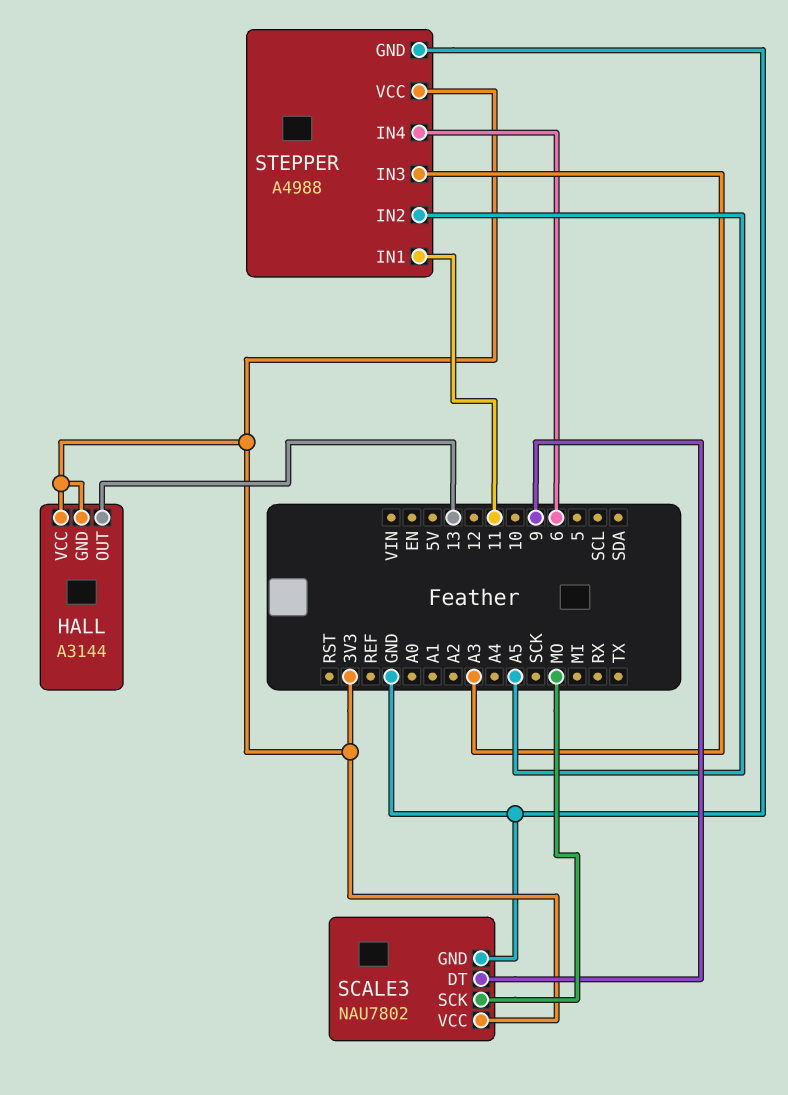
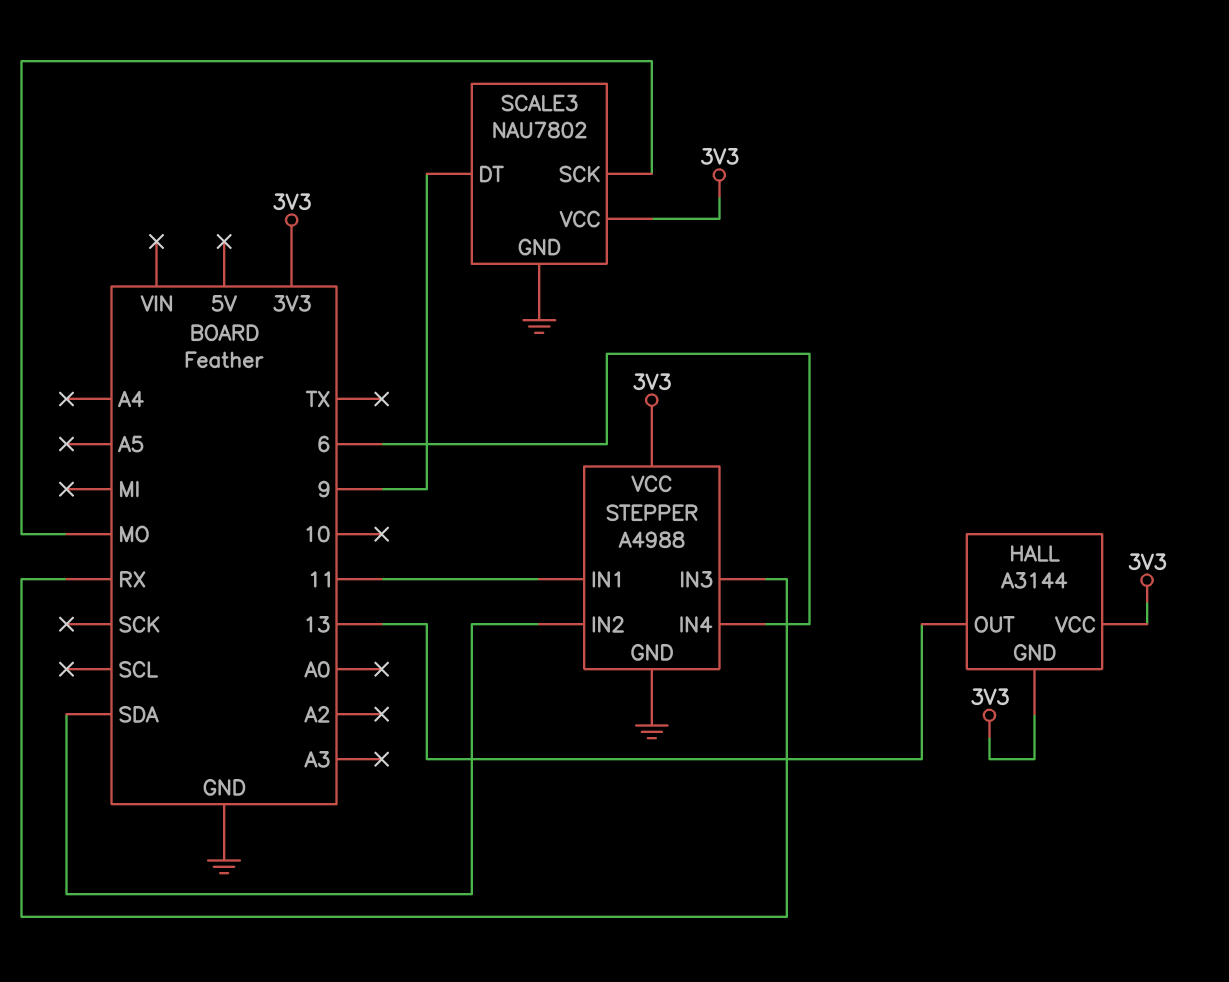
STEPPER pin IN2: A5 -> SDA
STEPPER pin IN3: A3 -> RX

